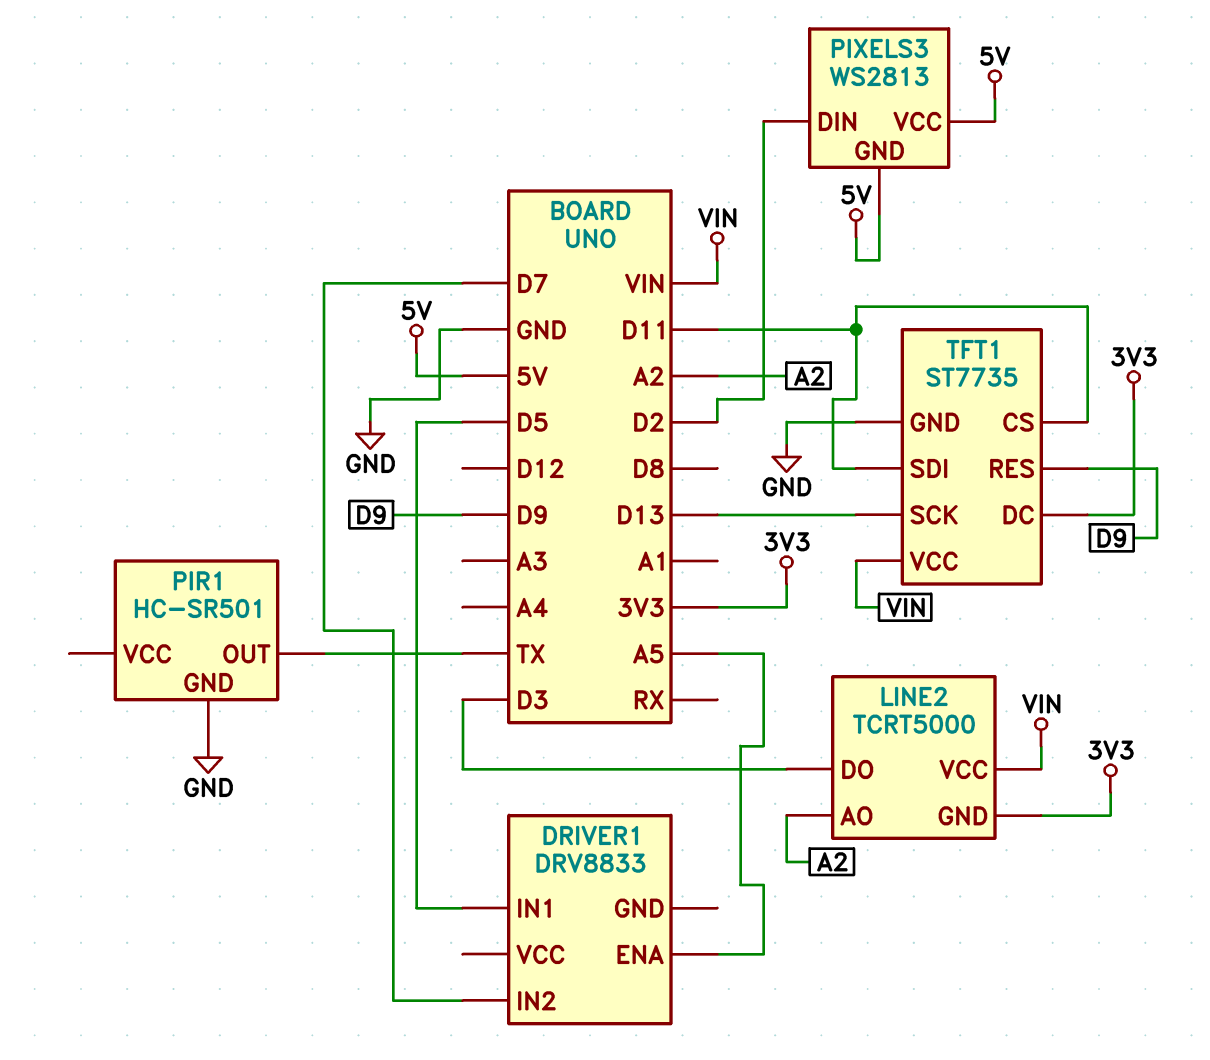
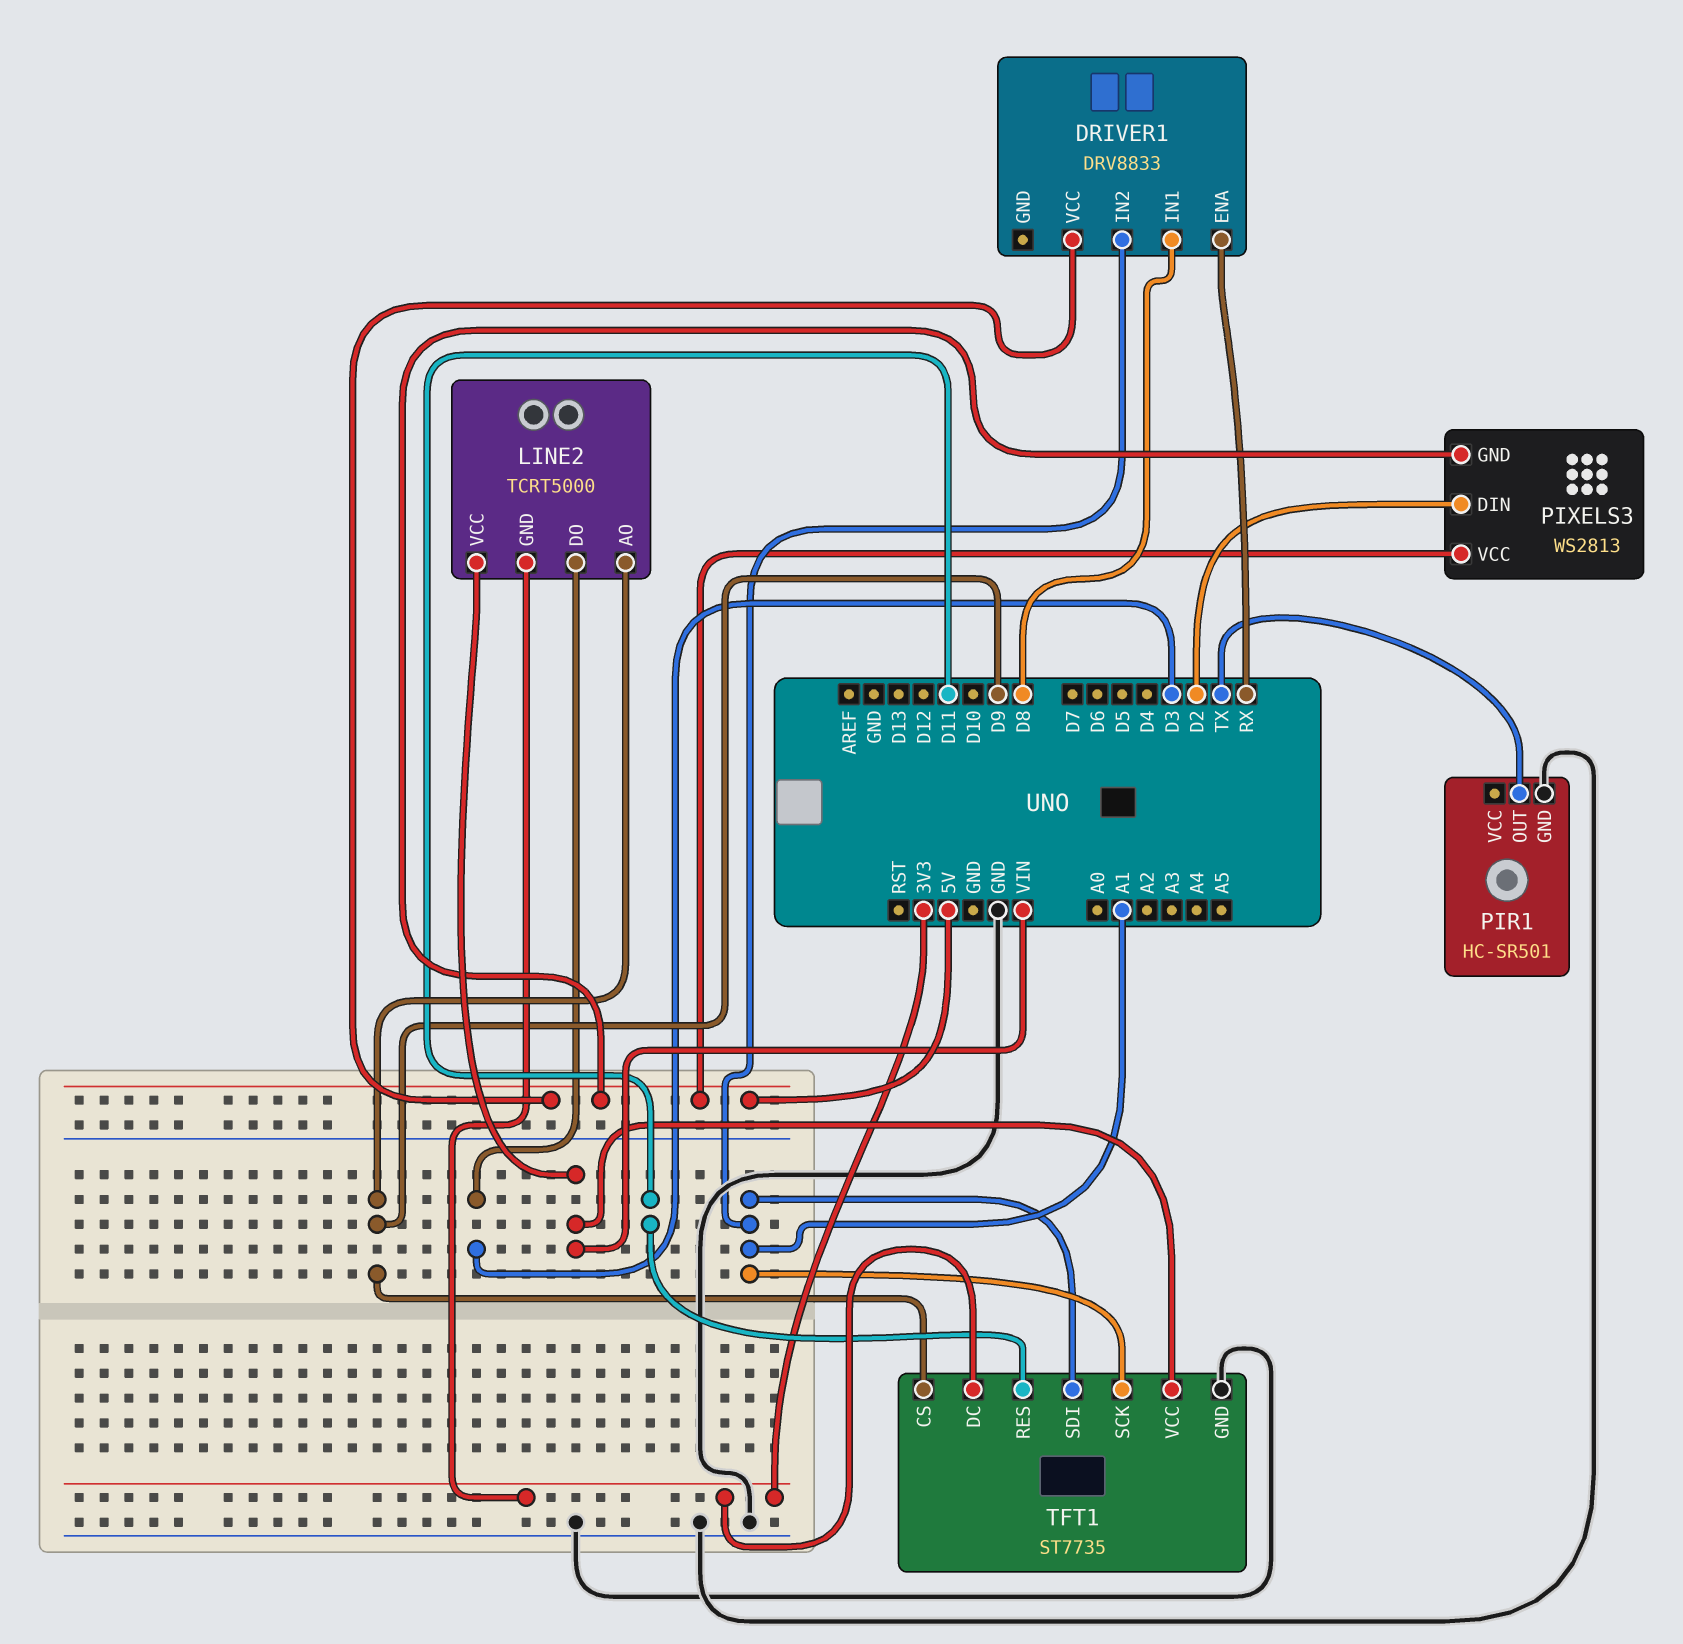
DRIVER1 pin ENA: A5 -> RX
DRIVER1 pin IN1: D5 -> D8
DRIVER1 pin IN2: D7 -> A1
DRIVER1 pin VCC: none -> 5V
LINE2 pin AO: A2 -> D9
TFT1 pin CS: D11 -> D9
TFT1 pin RES: D9 -> D11
TFT1 pin SCK: D13 -> A1
TFT1 pin SDI: D11 -> A1

